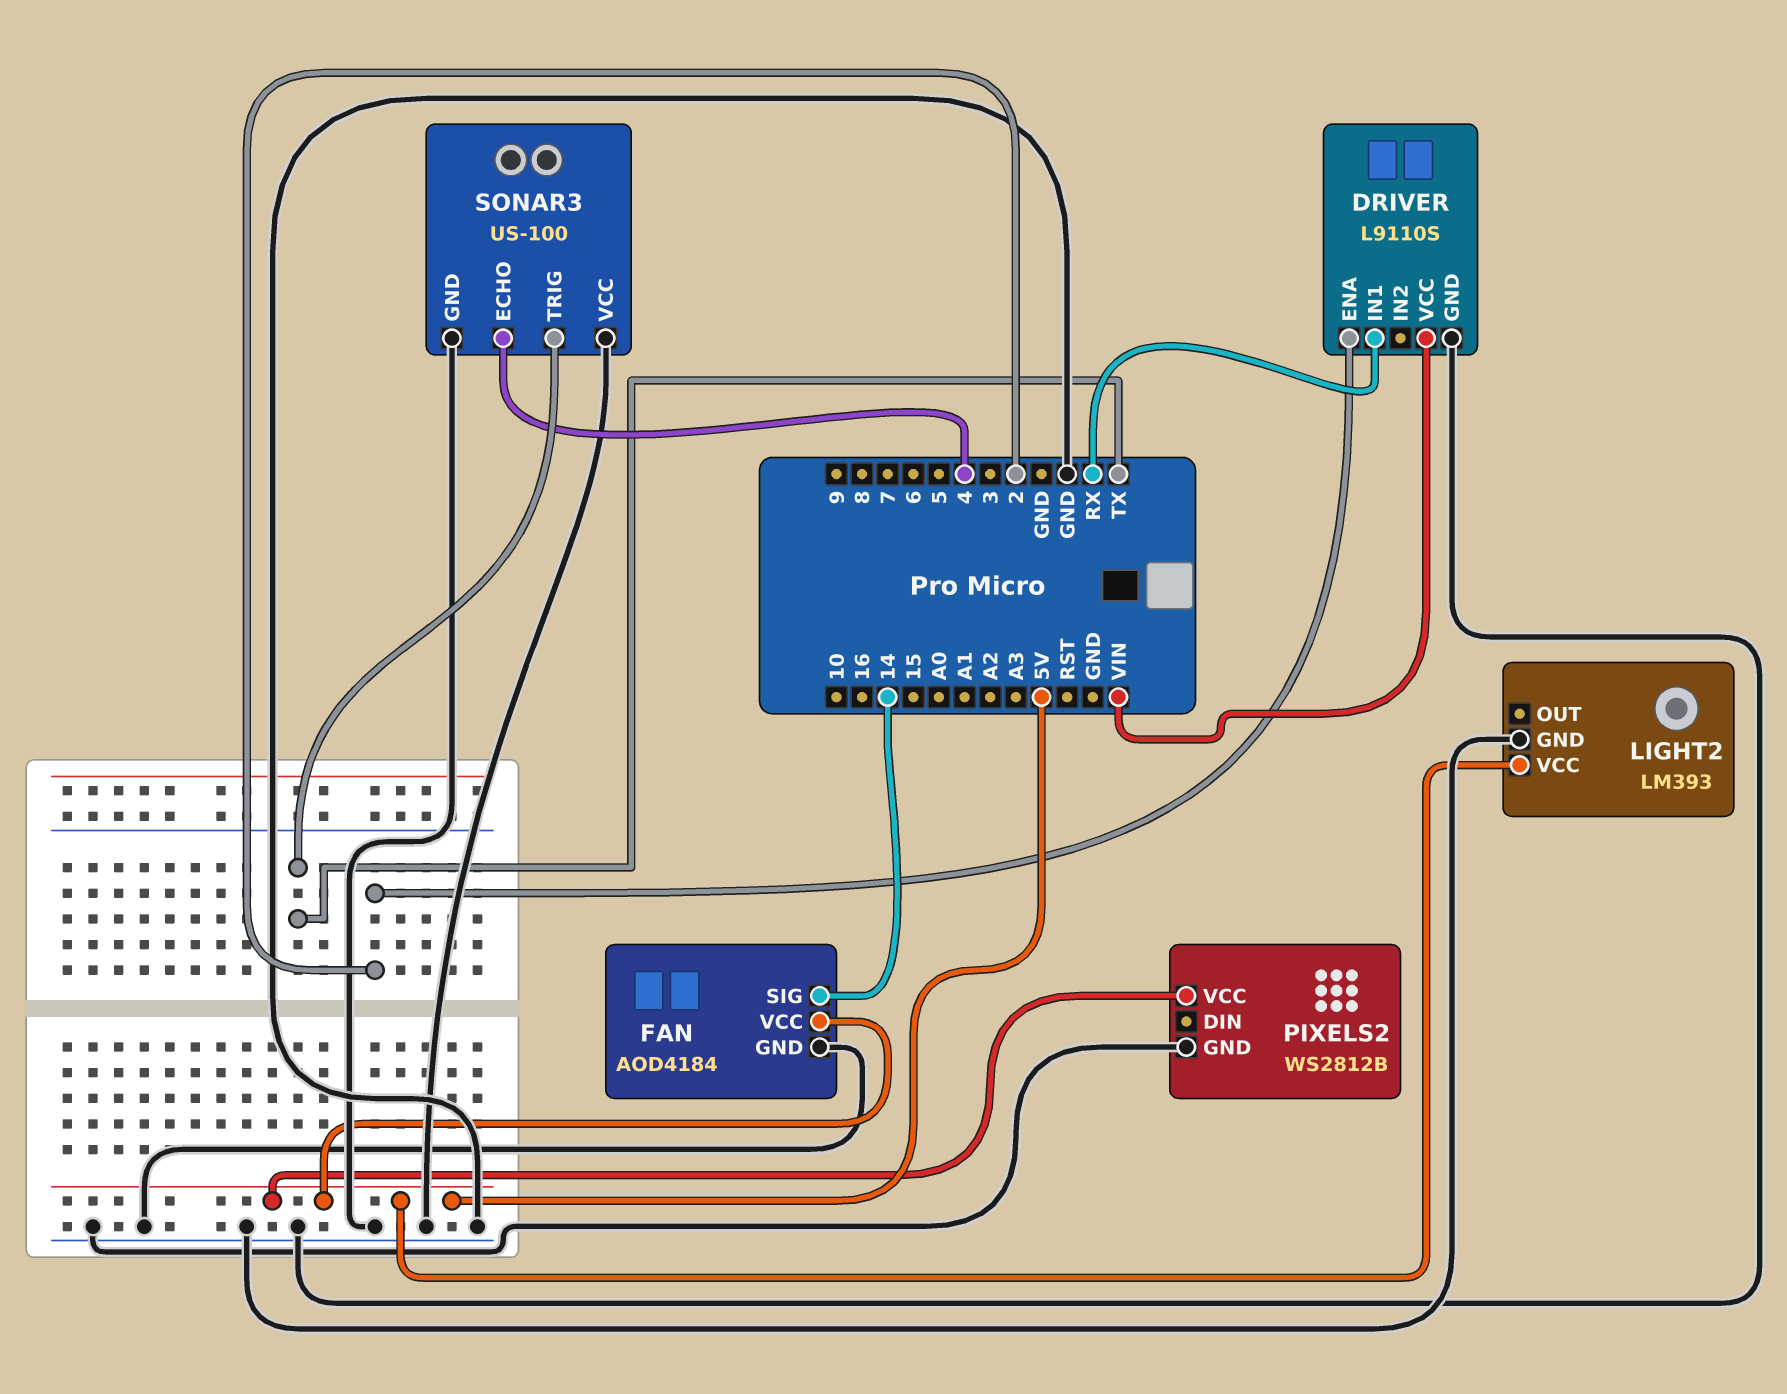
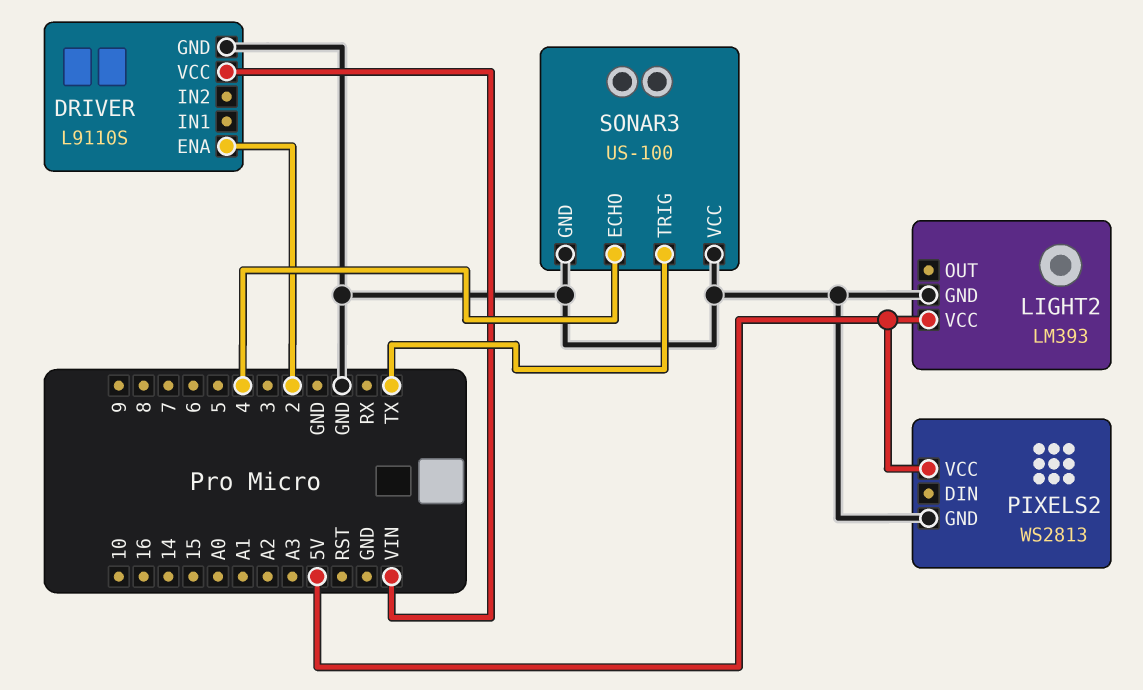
DRIVER pin IN1: RX -> none
FAN: AOD4184 -> none
FAN pin GND: GND -> none
FAN pin SIG: 14 -> none
FAN pin VCC: 5V -> none
PIXELS2: WS2812B -> WS2813

